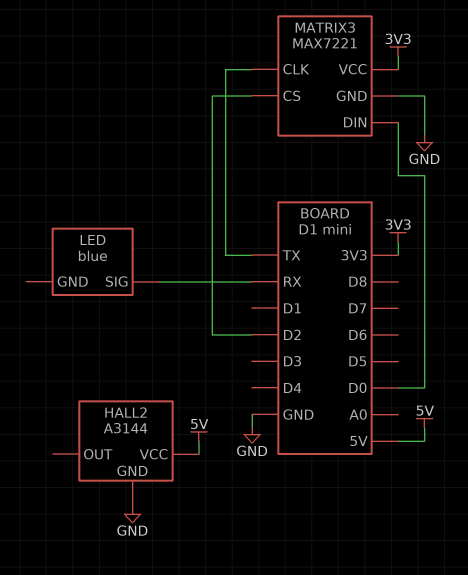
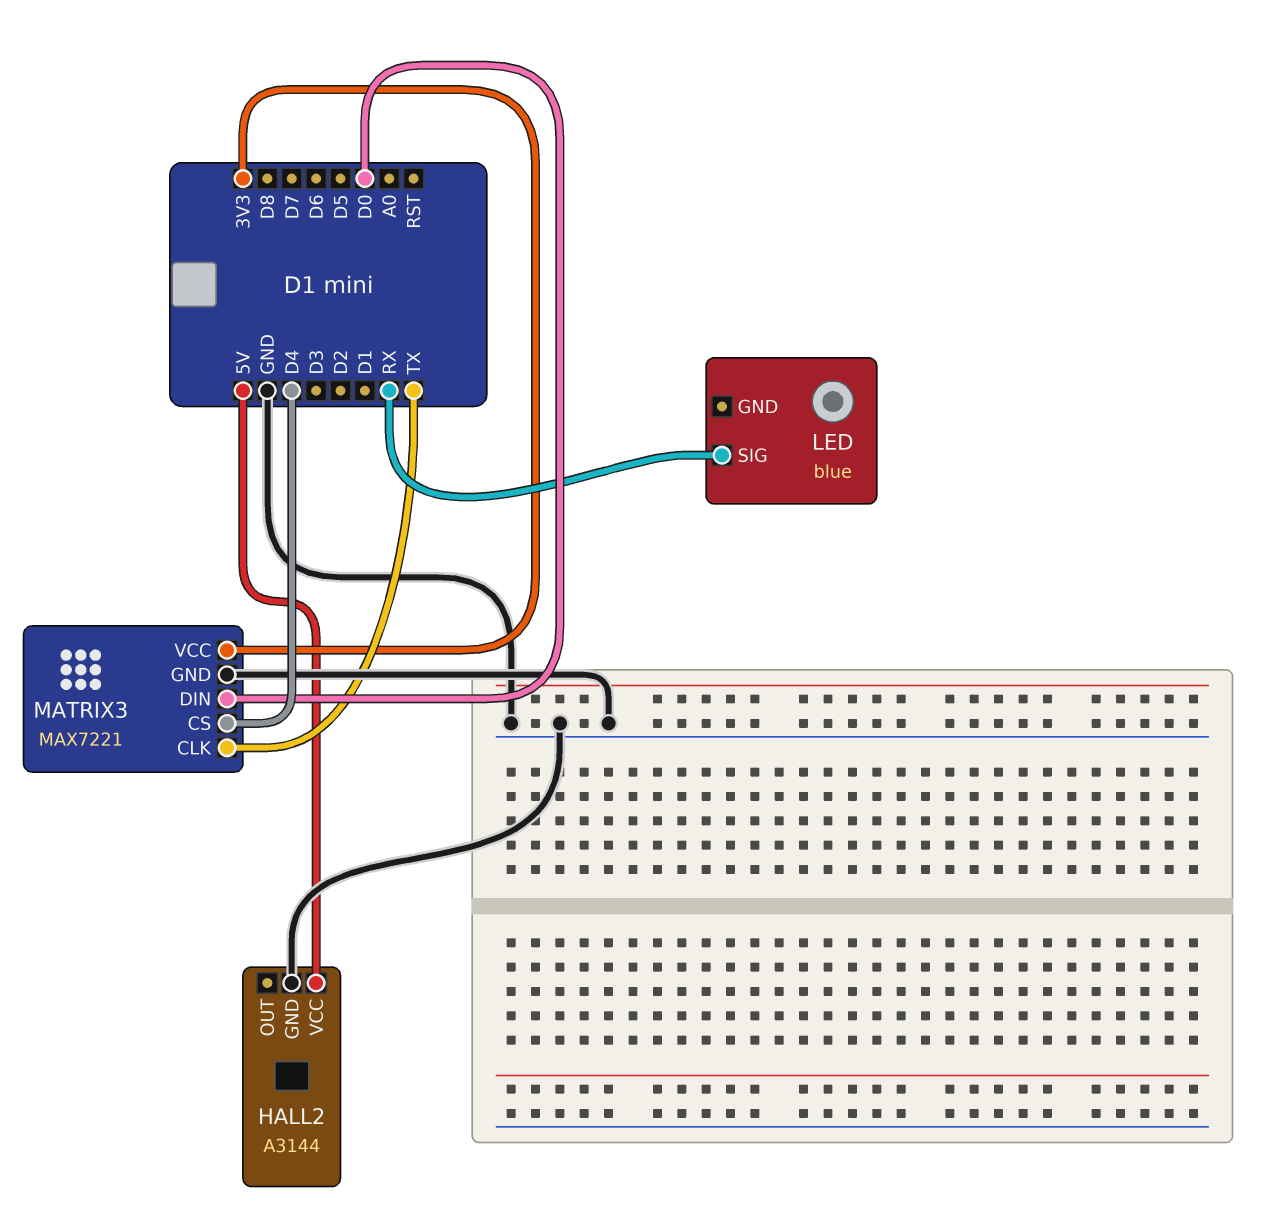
MATRIX3 pin CS: D2 -> D4

